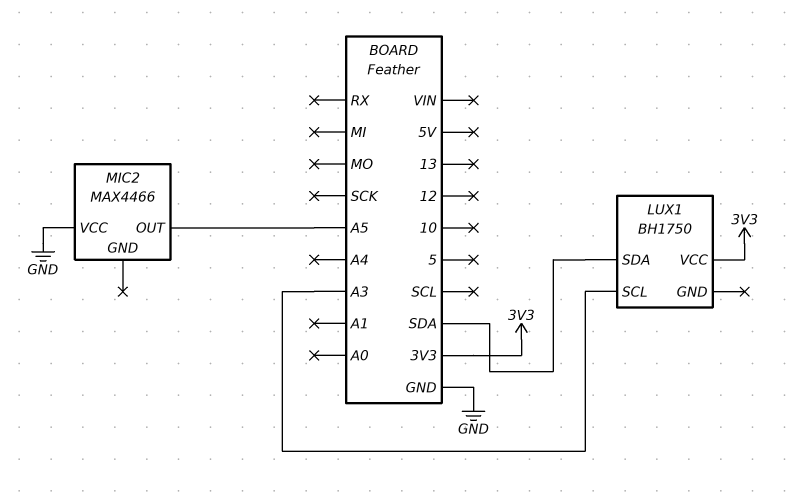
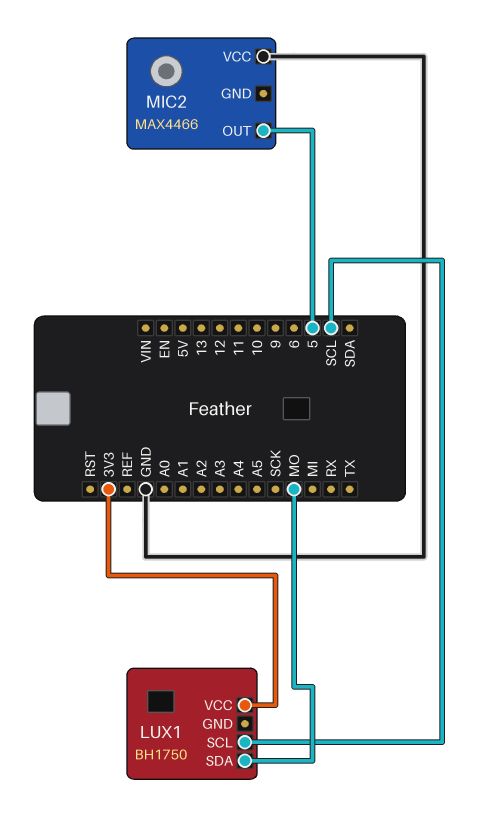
LUX1 pin SCL: A3 -> SCL
LUX1 pin SDA: SDA -> MO
MIC2 pin OUT: A5 -> 5

